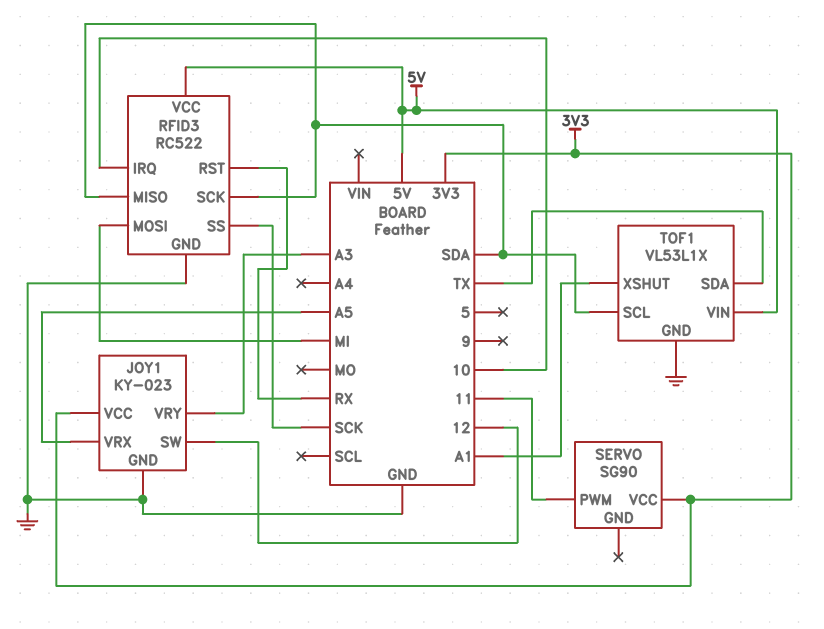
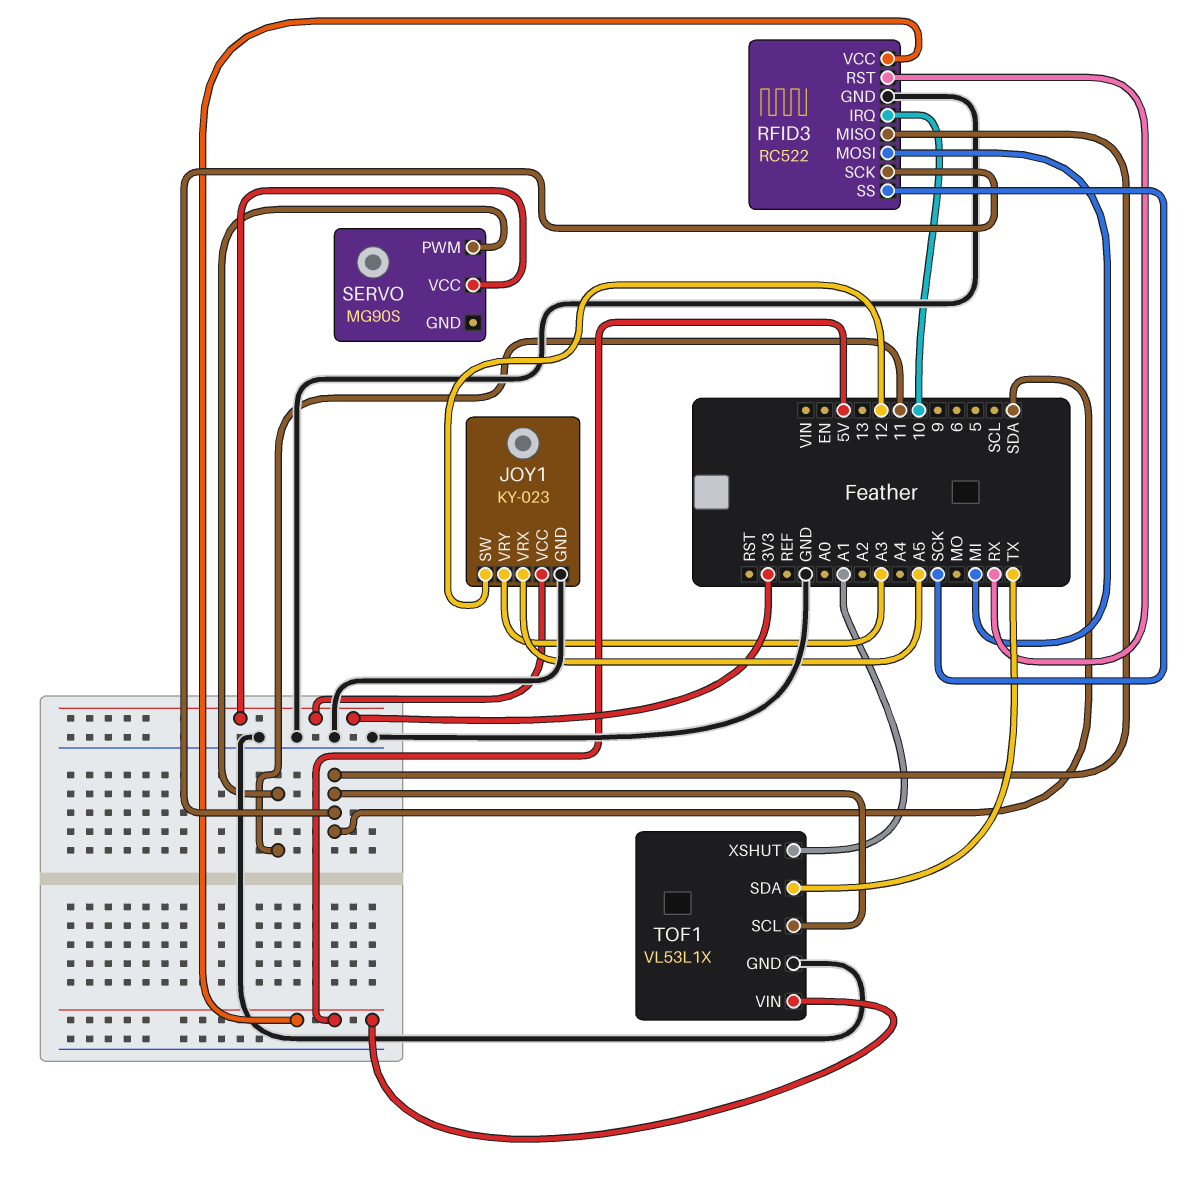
SERVO: SG90 -> MG90S

